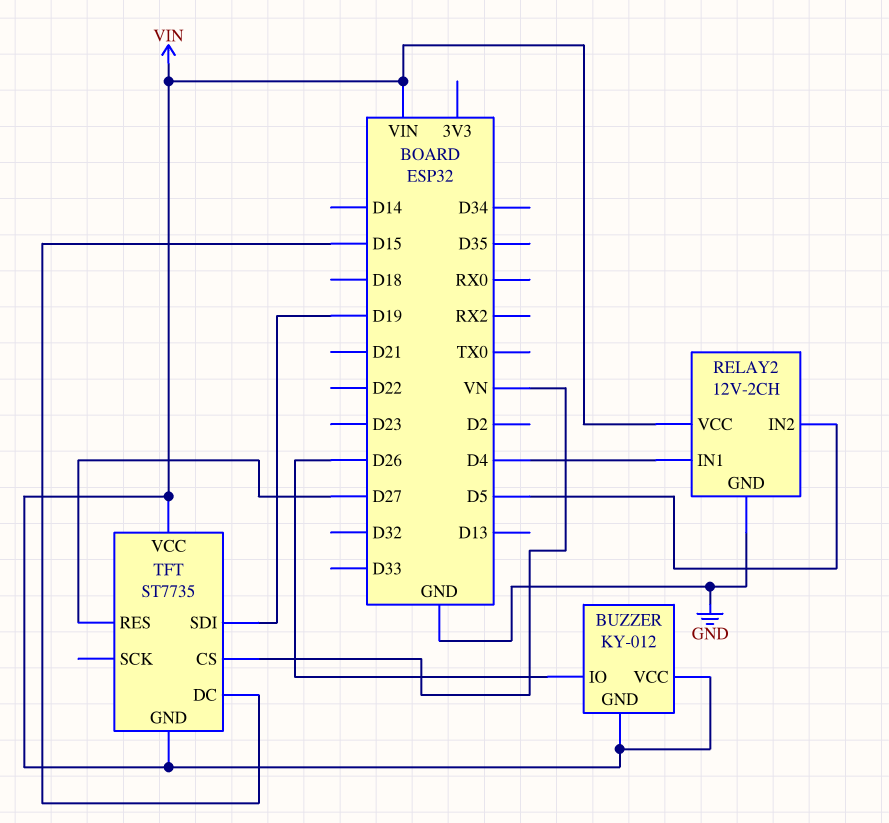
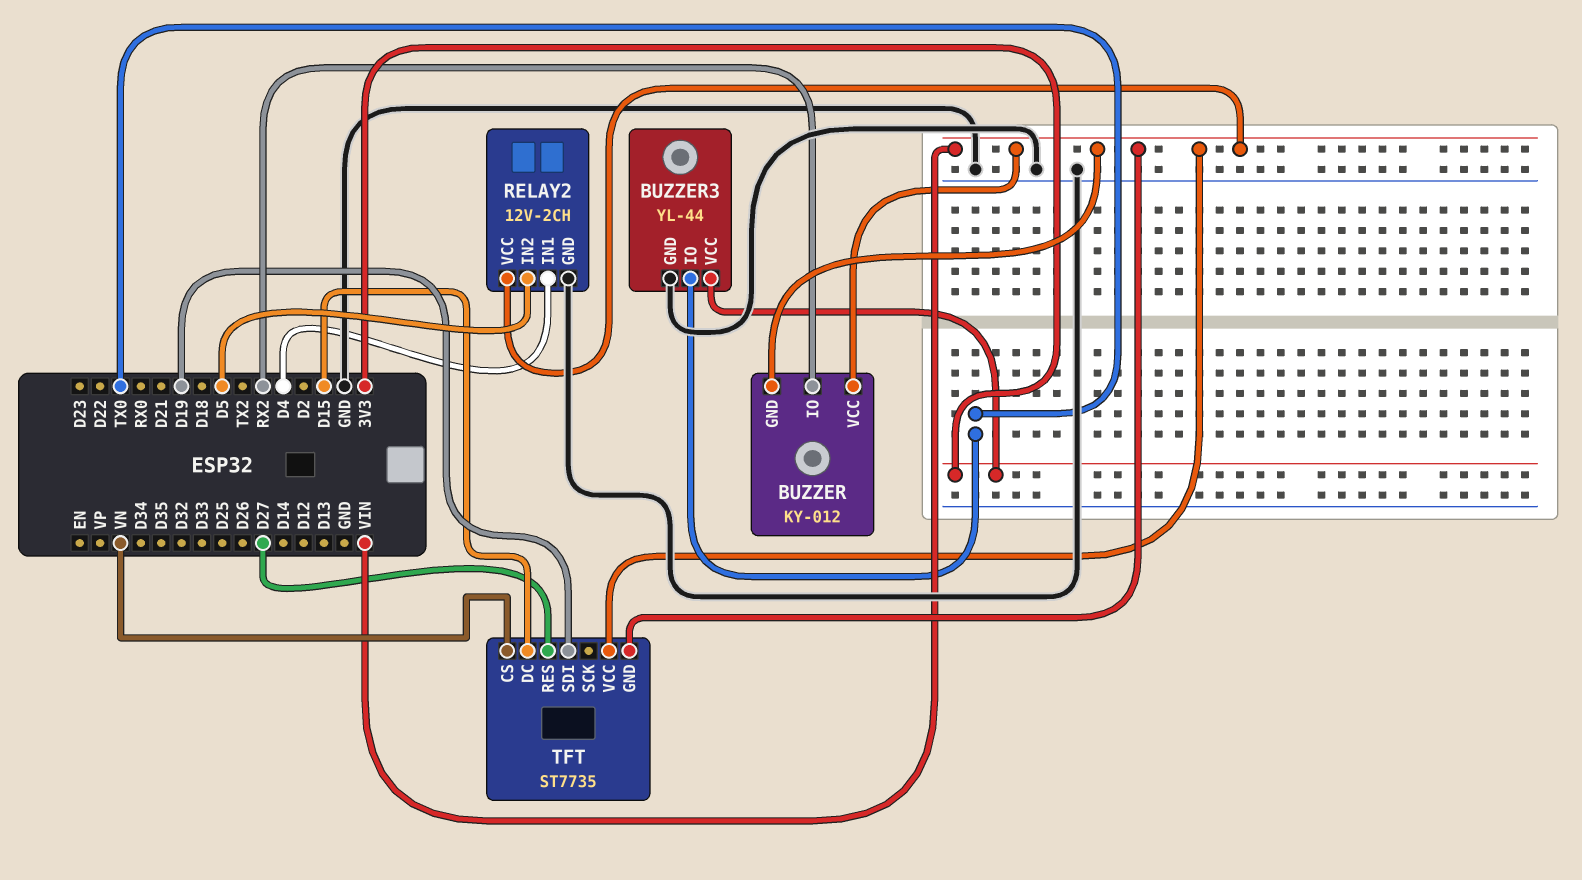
BUZZER pin IO: D26 -> RX2
BUZZER3: none -> YL-44
BUZZER3 pin GND: none -> GND
BUZZER3 pin IO: none -> TX0
BUZZER3 pin VCC: none -> 3V3

